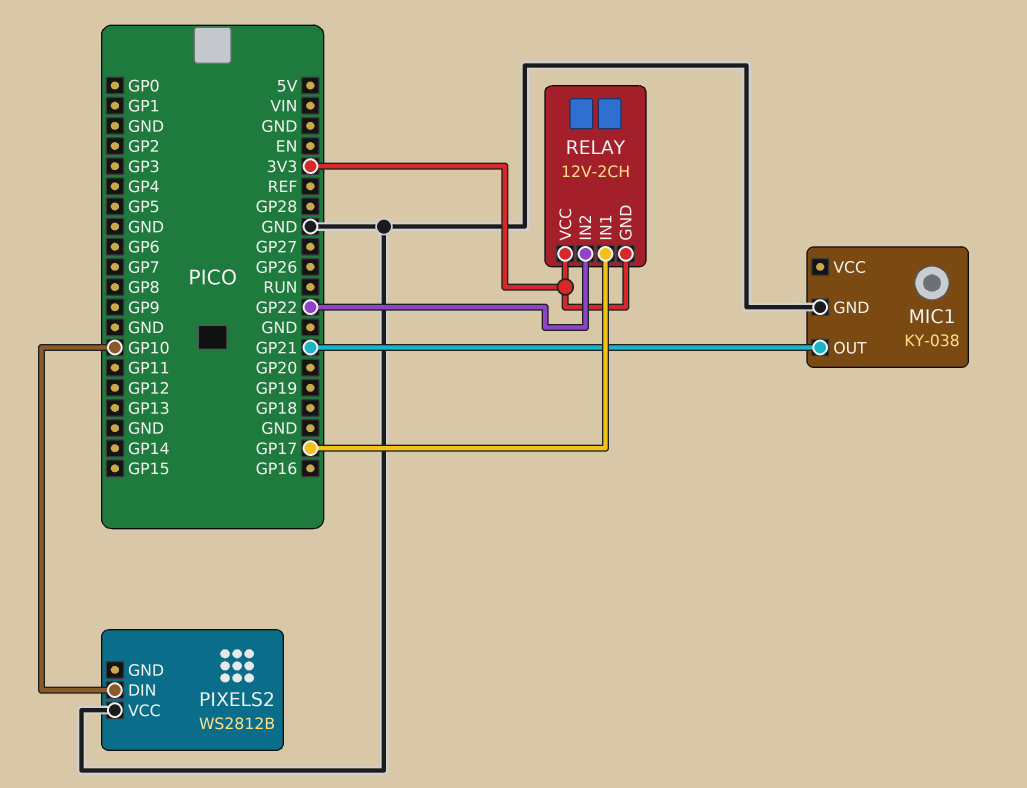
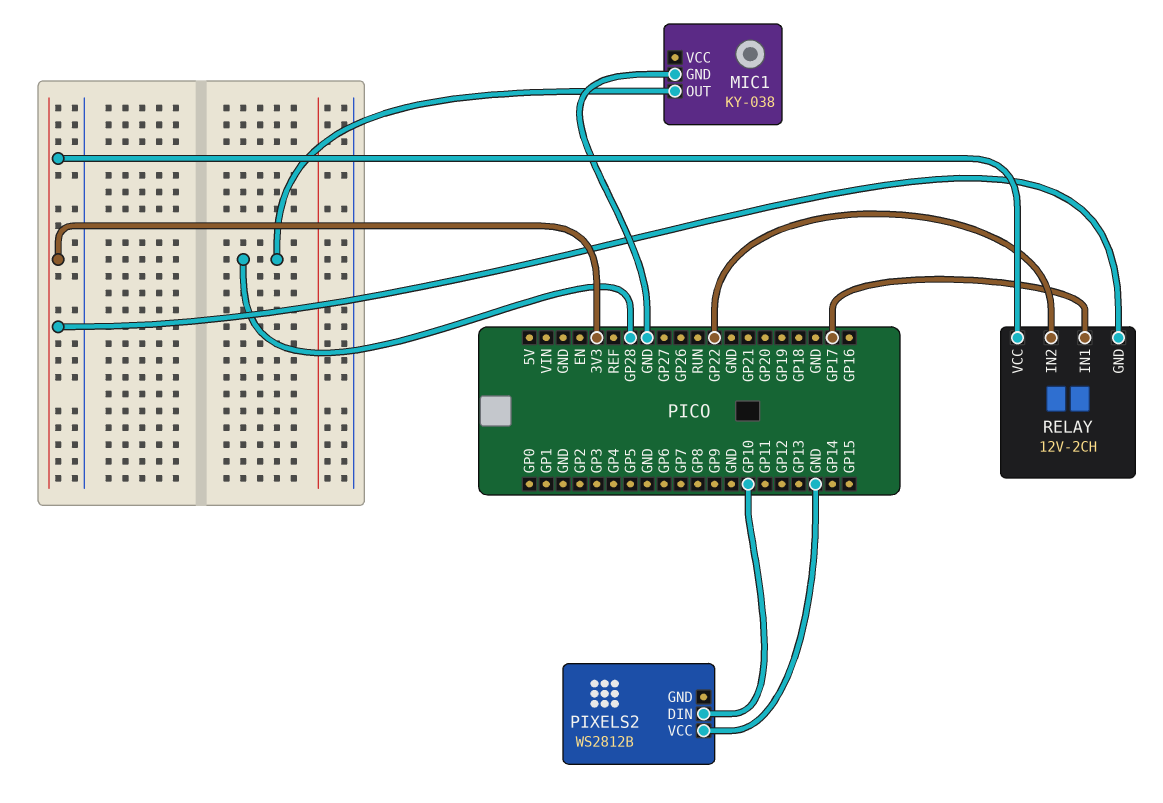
MIC1 pin OUT: GP21 -> GP28

